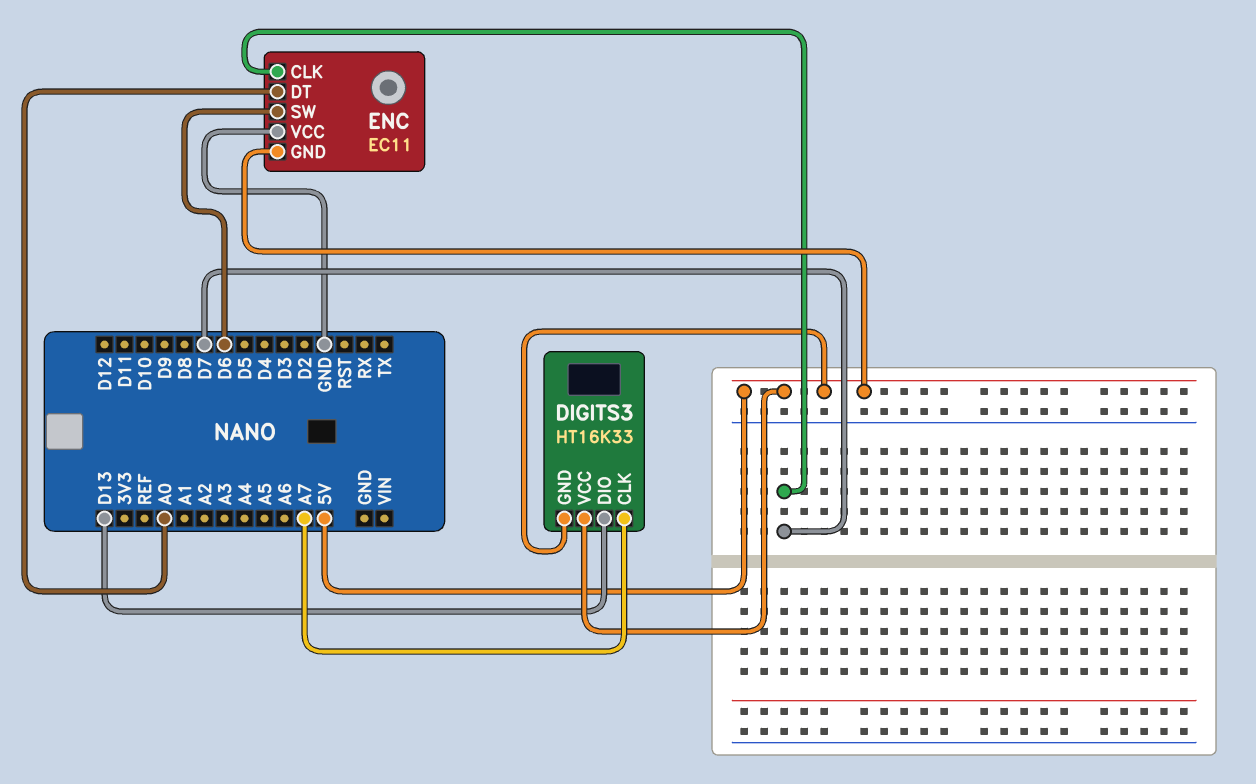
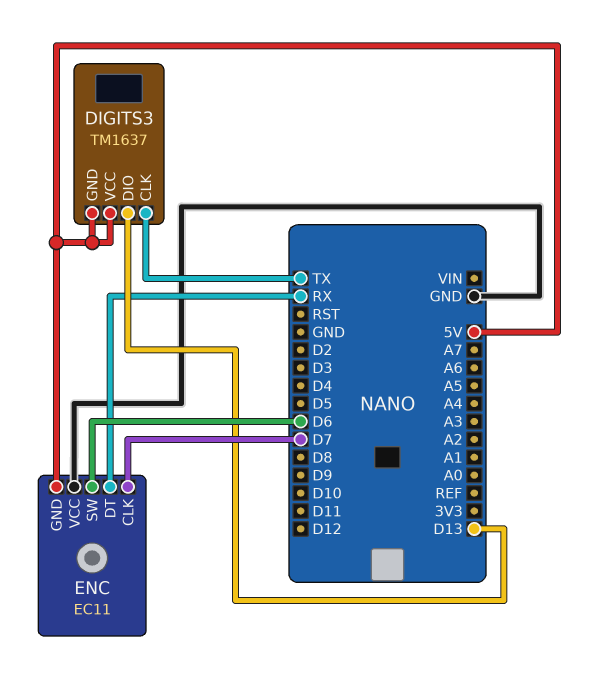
DIGITS3: HT16K33 -> TM1637
DIGITS3 pin CLK: A7 -> TX
ENC pin DT: A0 -> RX

